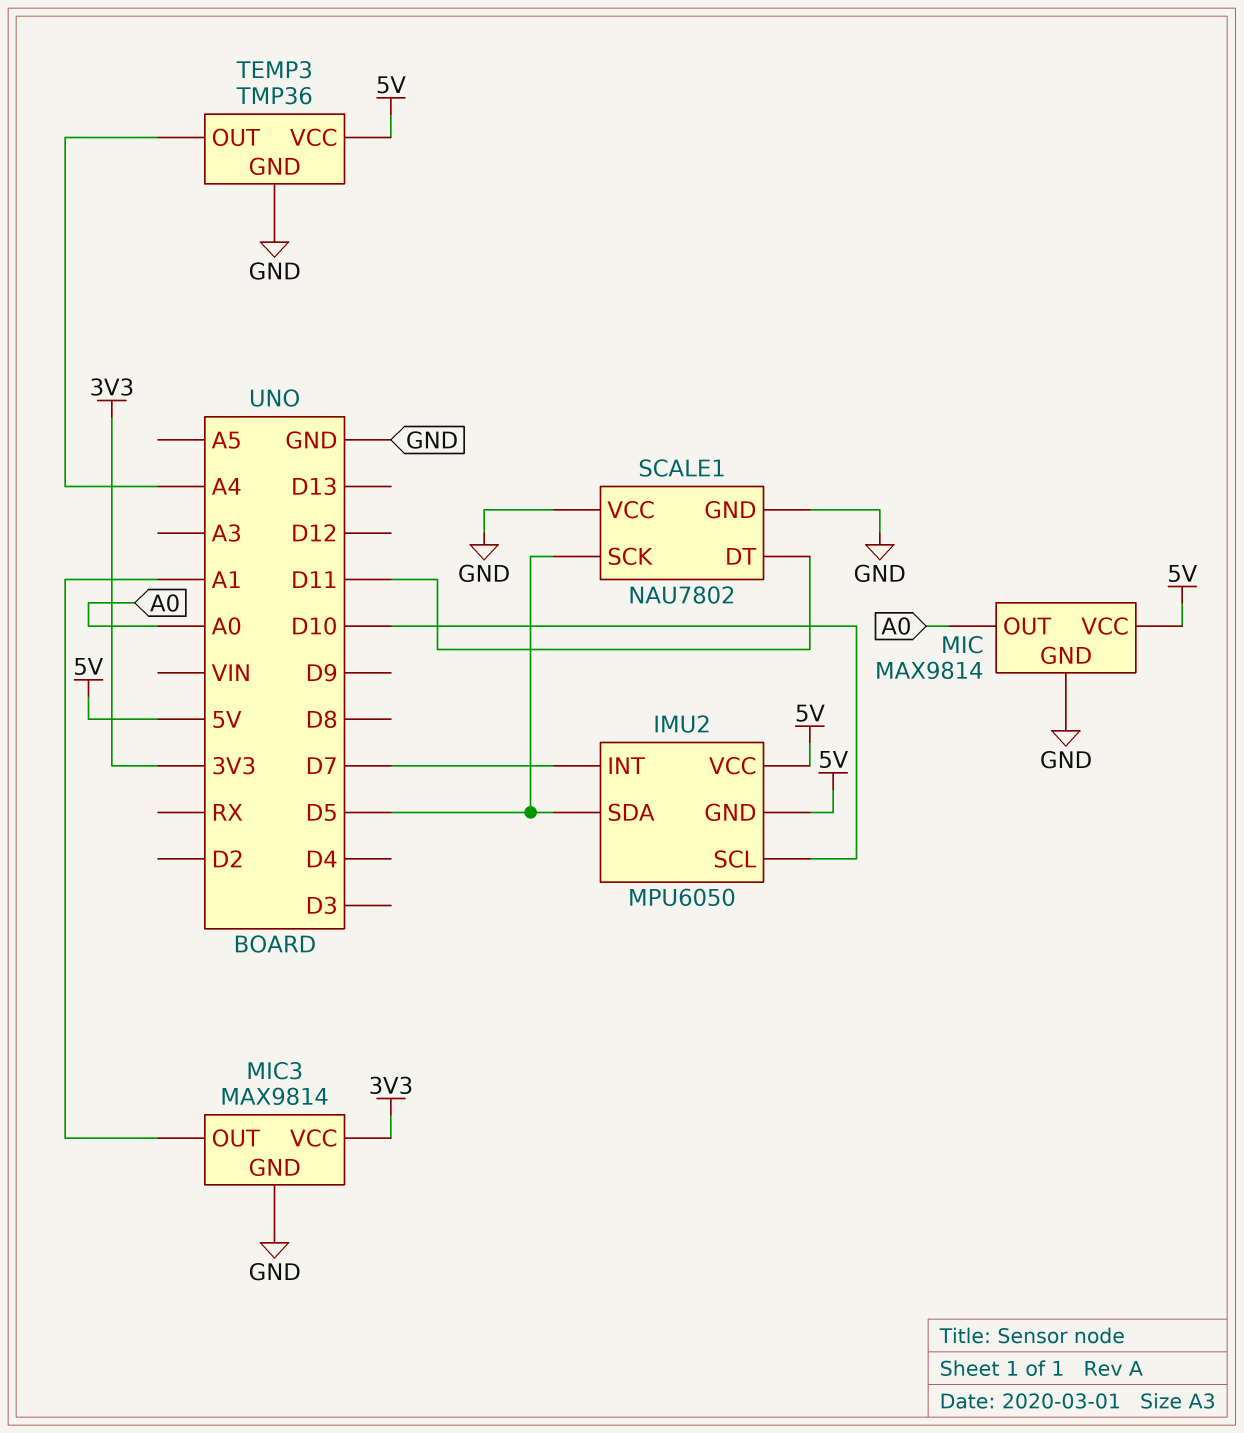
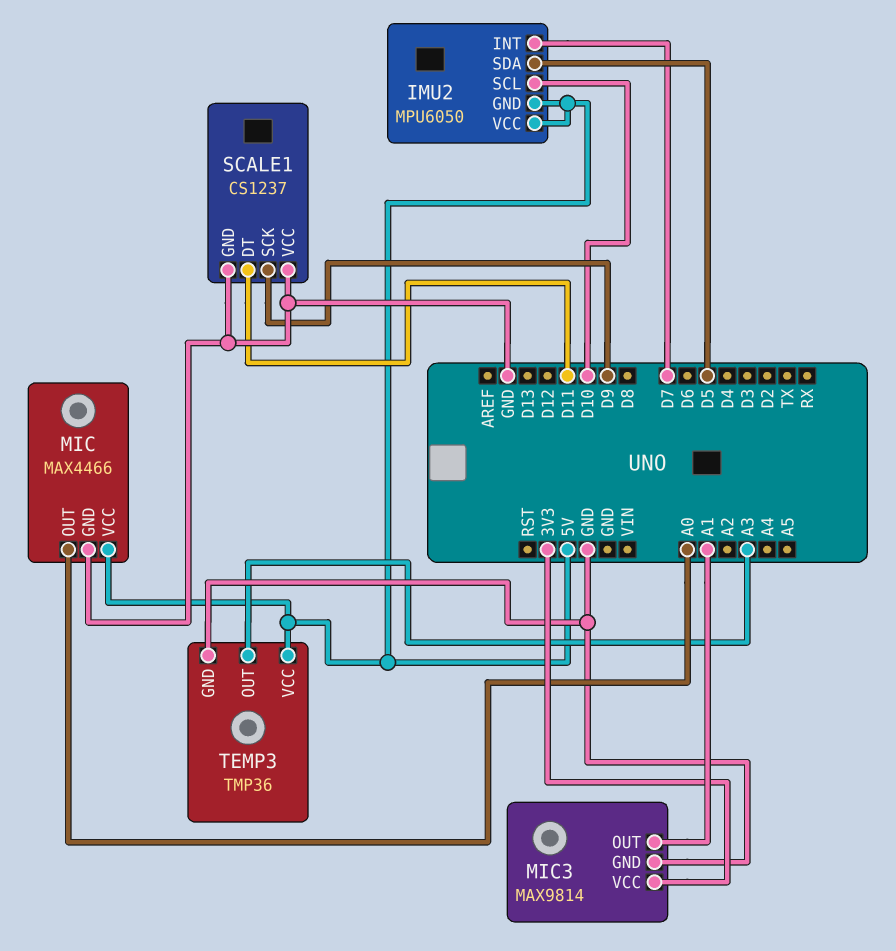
MIC: MAX9814 -> MAX4466
SCALE1: NAU7802 -> CS1237
SCALE1 pin SCK: D5 -> D9
TEMP3 pin OUT: A4 -> A3

